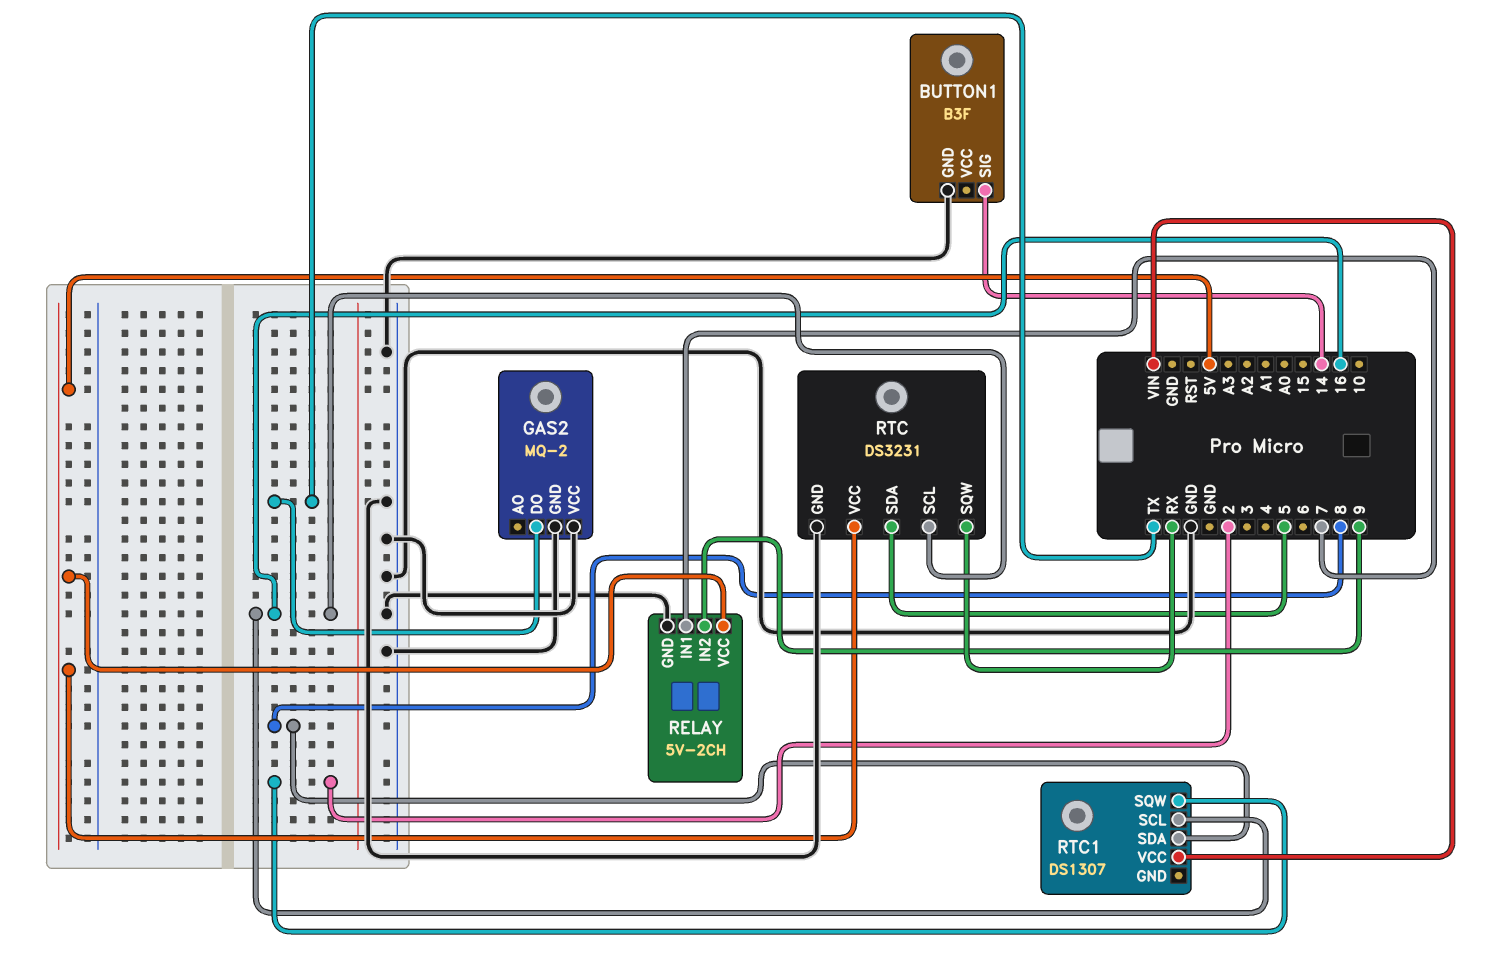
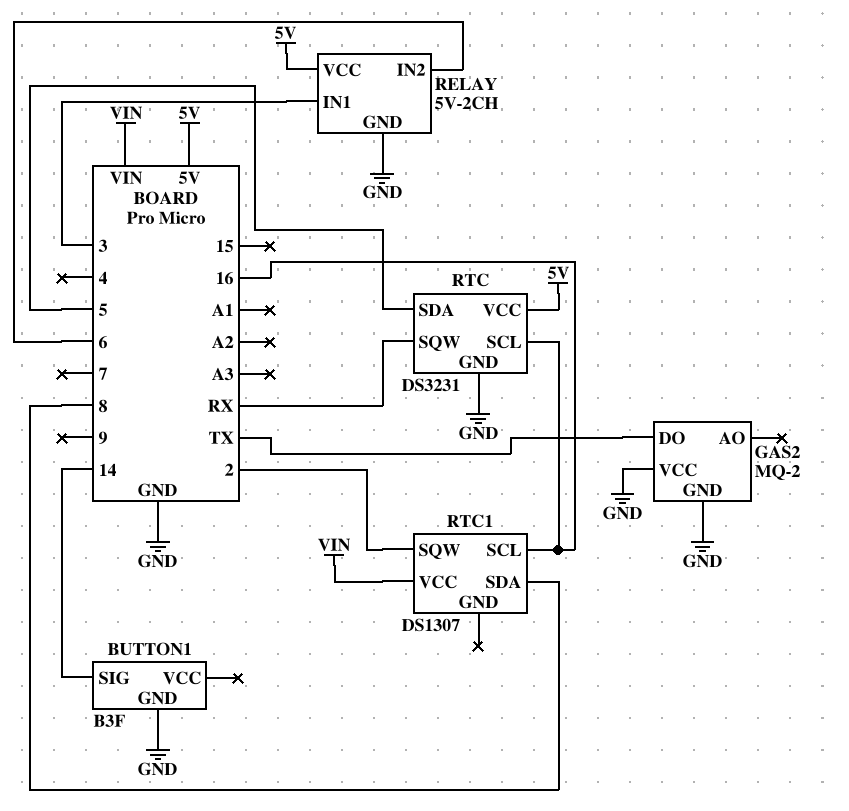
RELAY pin IN1: 7 -> 3
RELAY pin IN2: 9 -> 6

